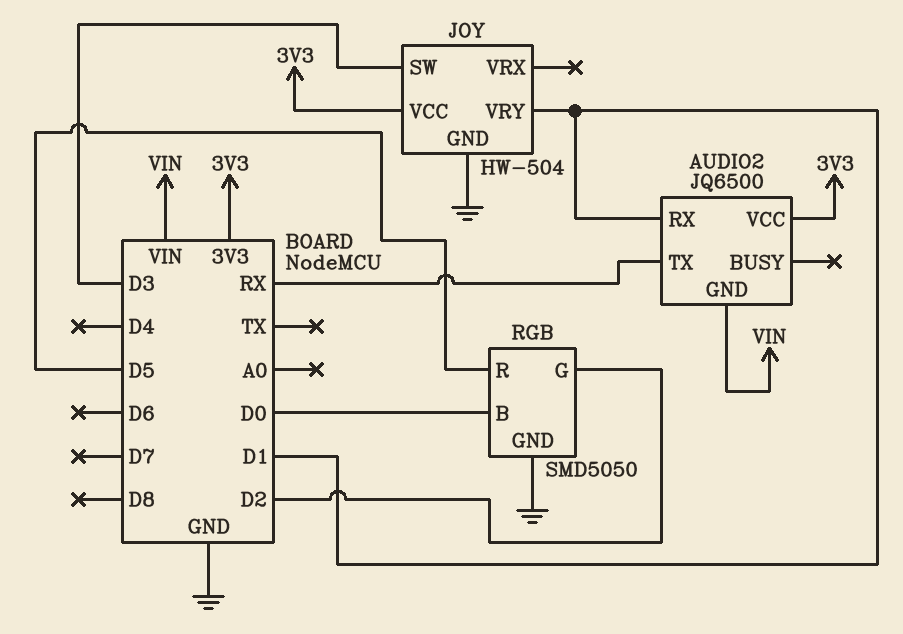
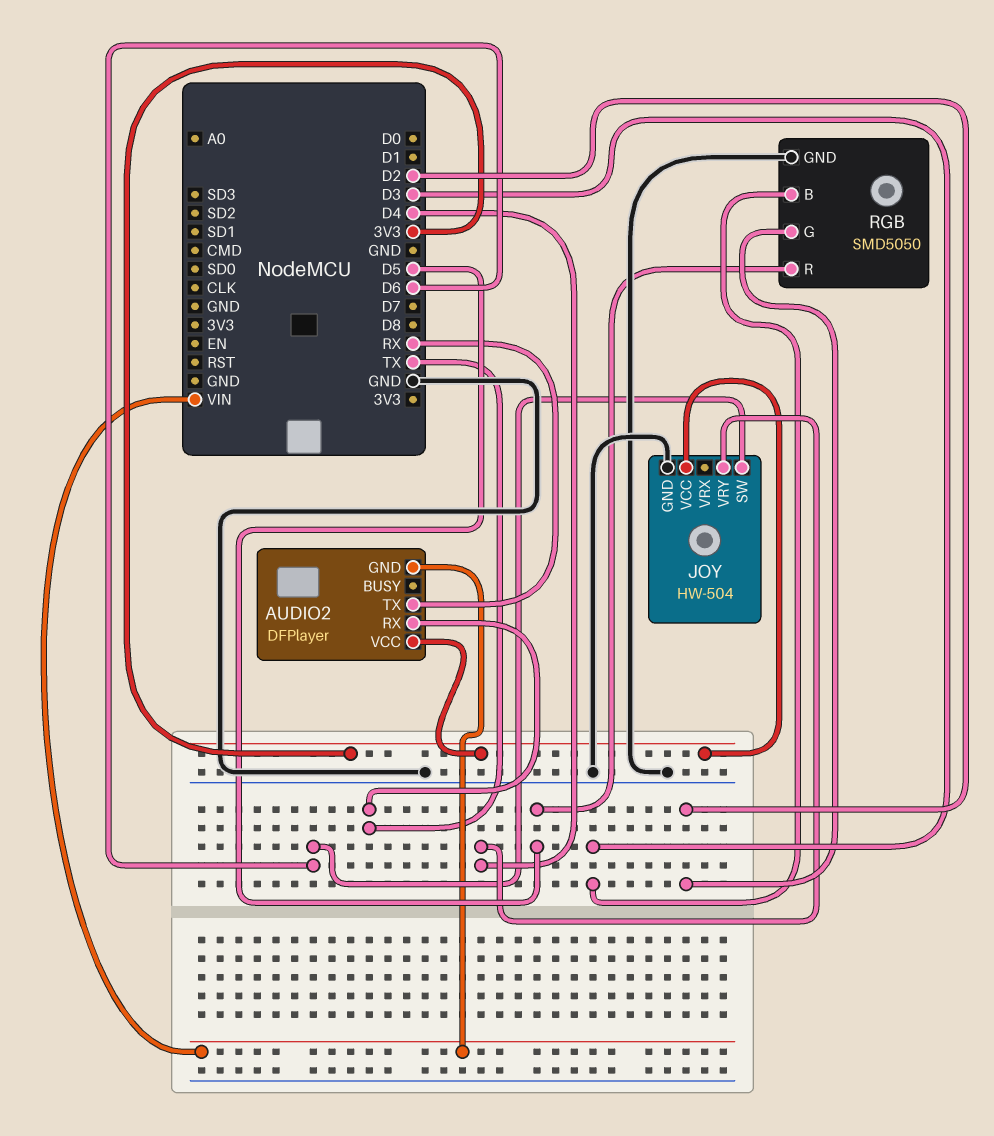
AUDIO2: JQ6500 -> DFPlayer
AUDIO2 pin RX: D1 -> TX
JOY pin SW: D3 -> D6
JOY pin VRY: D1 -> D4
RGB pin B: D0 -> D3

